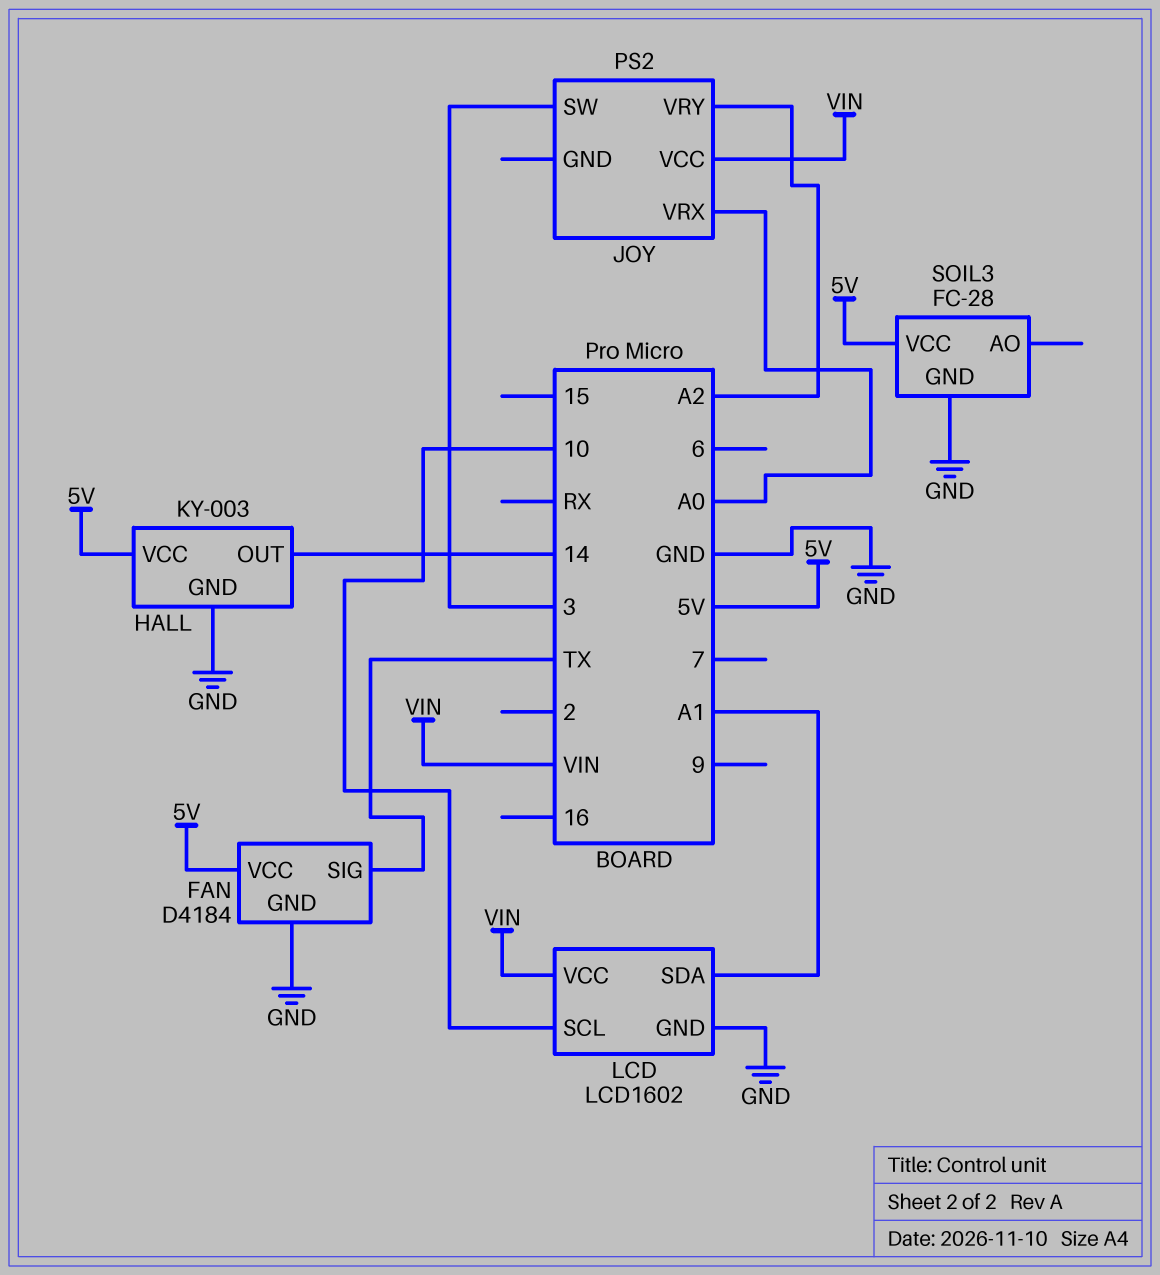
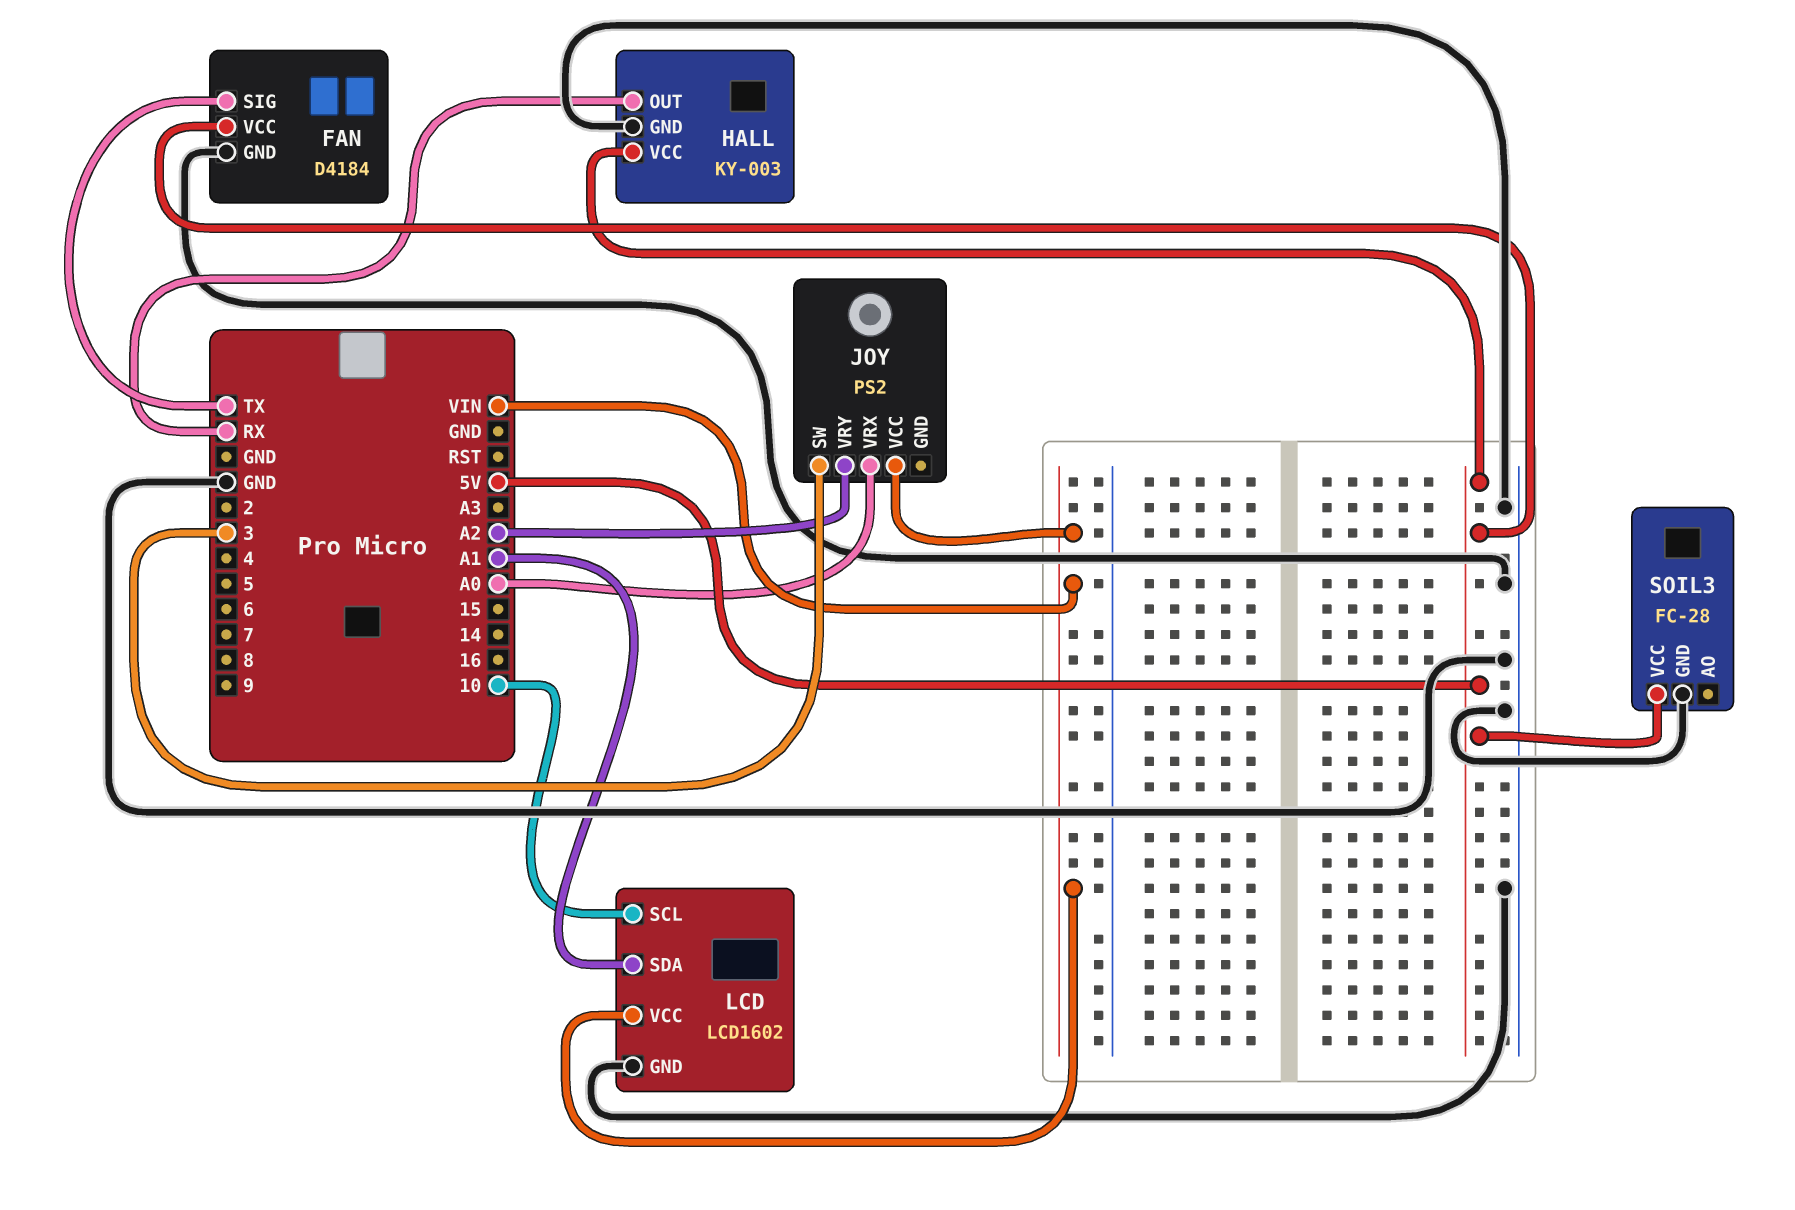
HALL pin OUT: 14 -> RX

